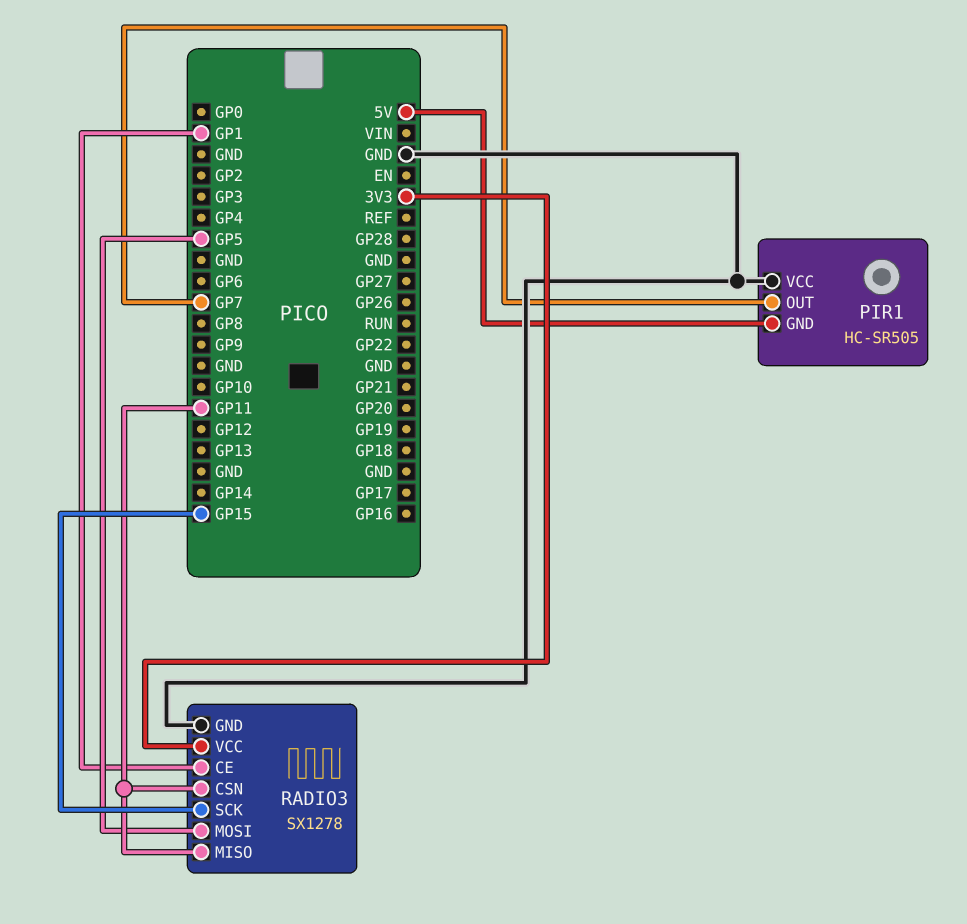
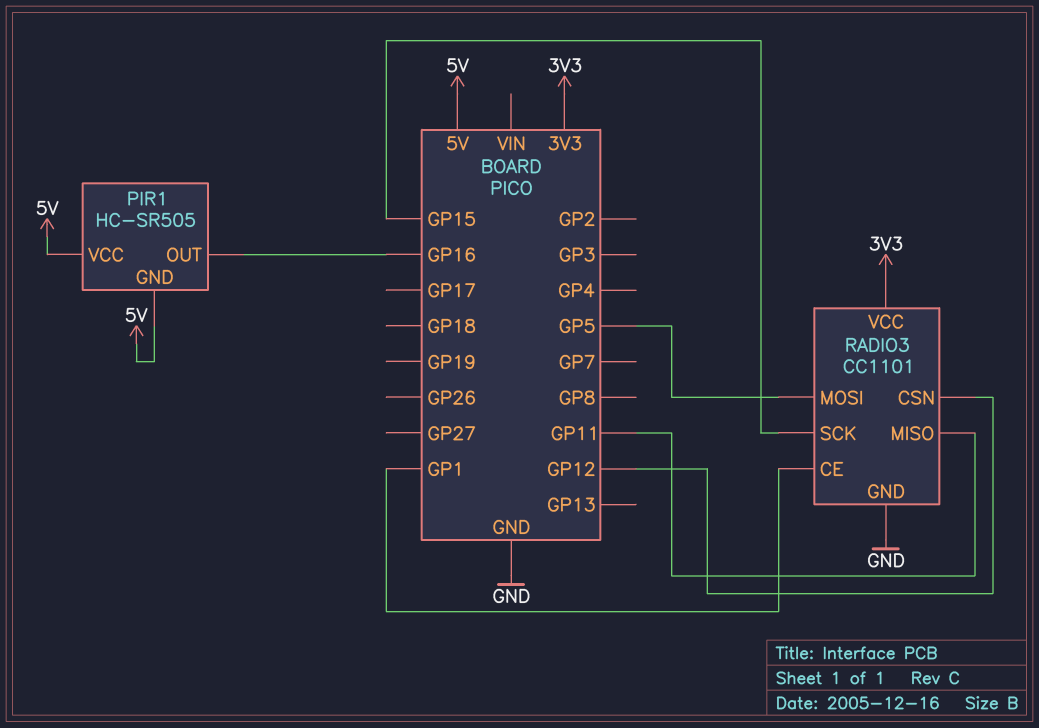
PIR1 pin OUT: GP7 -> GP16
PIR1 pin VCC: GND -> 5V
RADIO3: SX1278 -> CC1101
RADIO3 pin CSN: GP11 -> GP12

